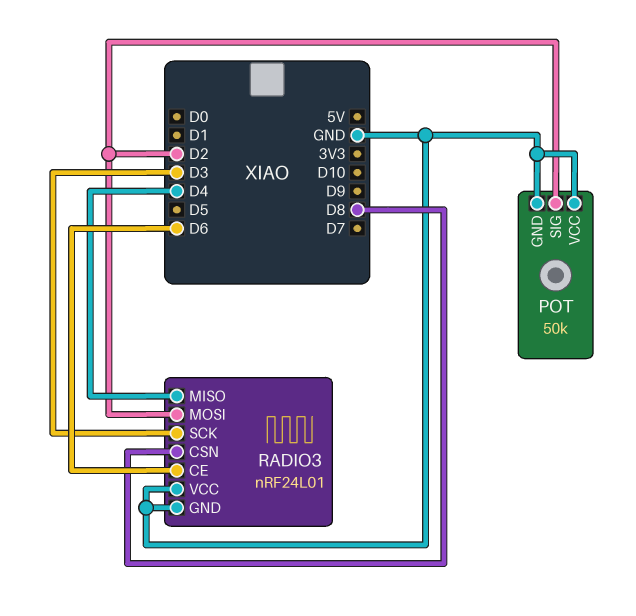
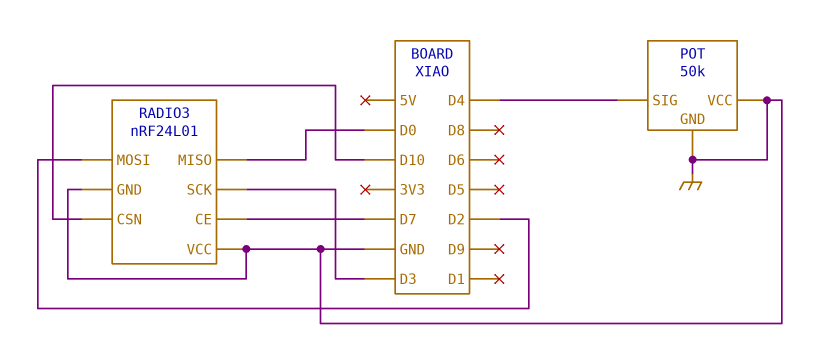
POT pin SIG: D2 -> D4
RADIO3 pin CE: D6 -> D7
RADIO3 pin CSN: D8 -> D10
RADIO3 pin MISO: D4 -> D0

